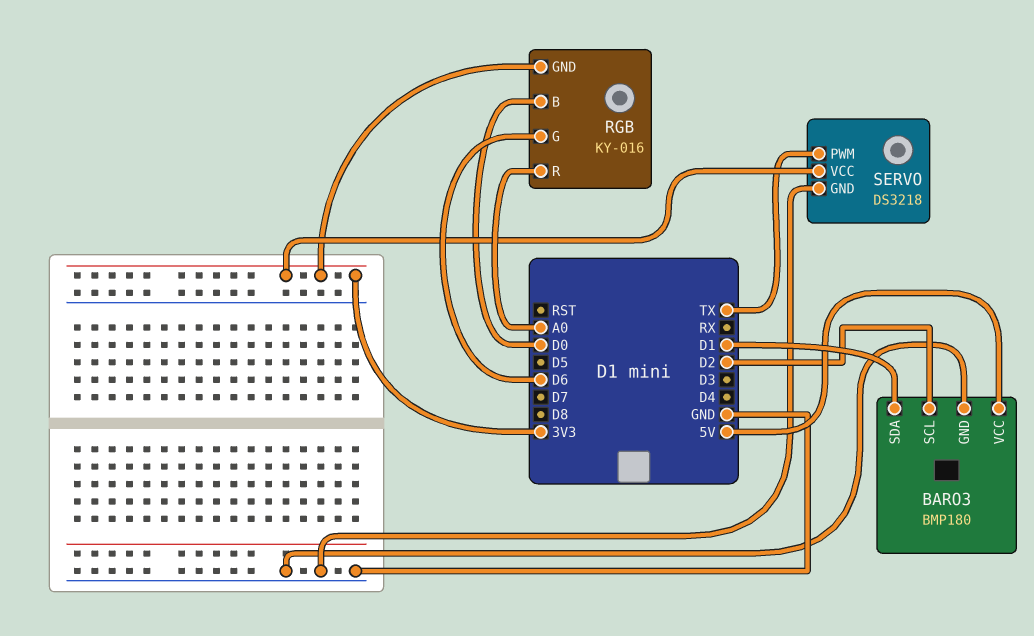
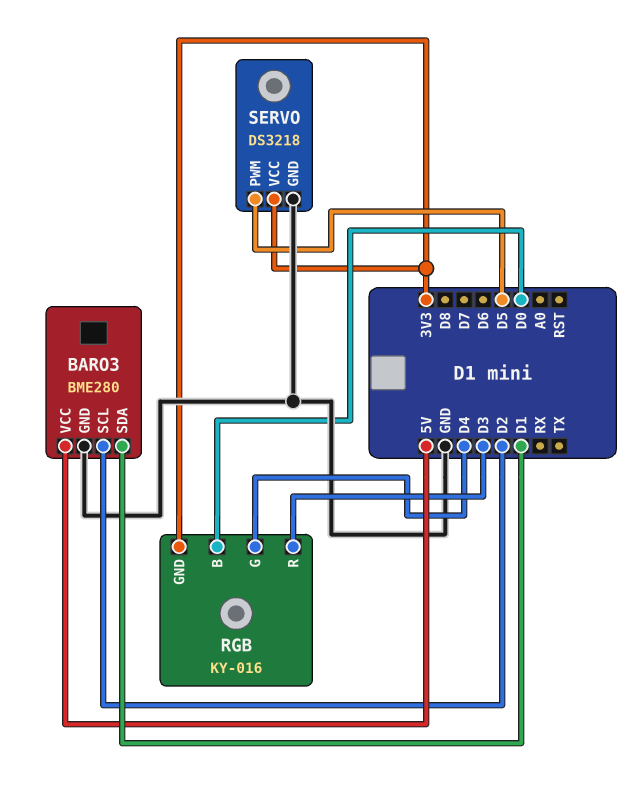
BARO3: BMP180 -> BME280
RGB pin G: D6 -> D4
RGB pin R: A0 -> D3
SERVO pin PWM: TX -> D5

